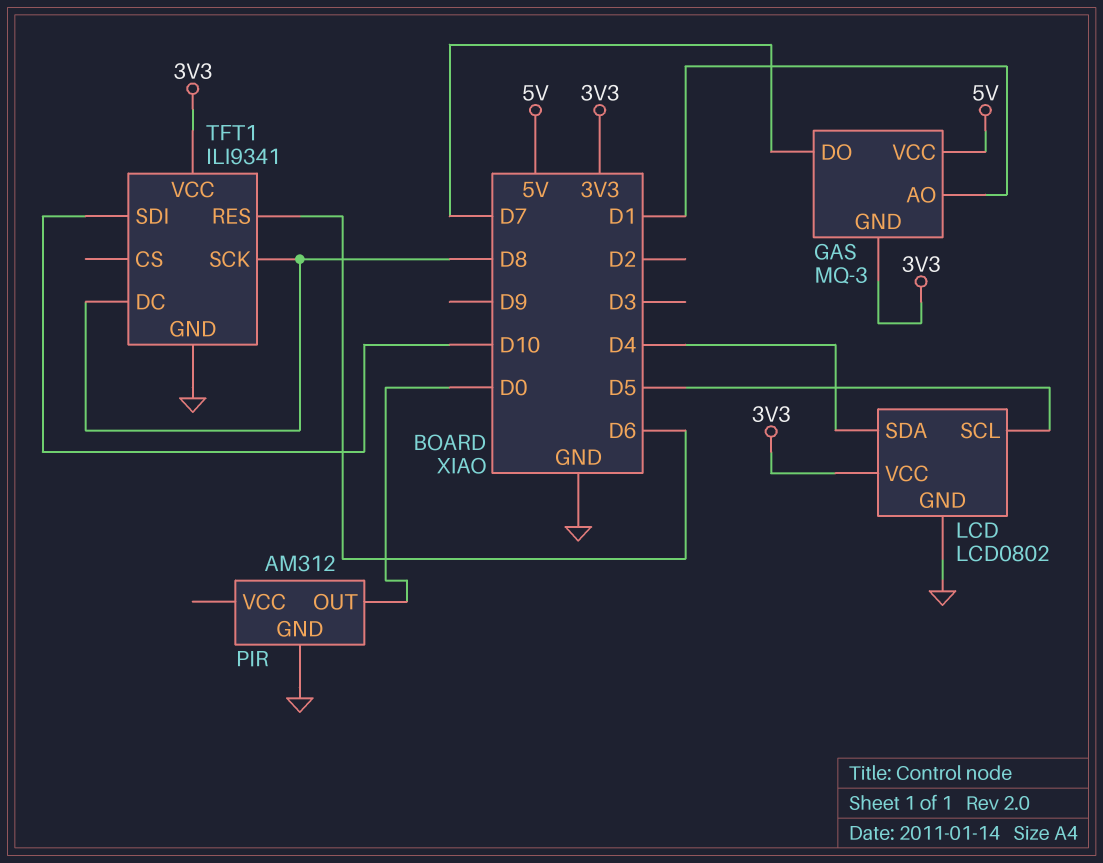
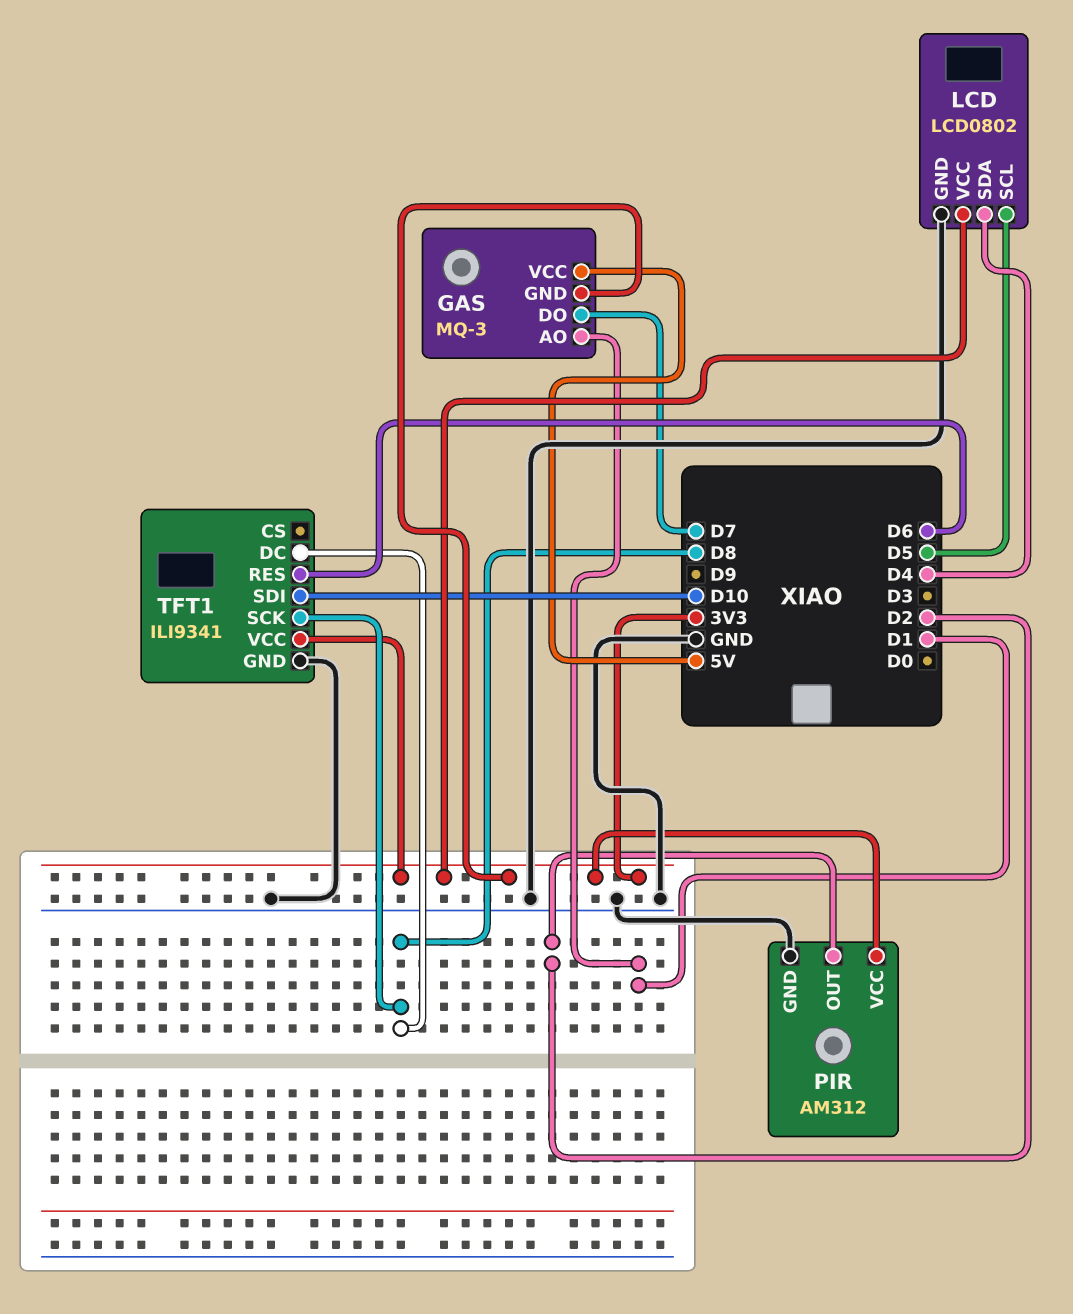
PIR pin OUT: D0 -> D2
PIR pin VCC: none -> 3V3

